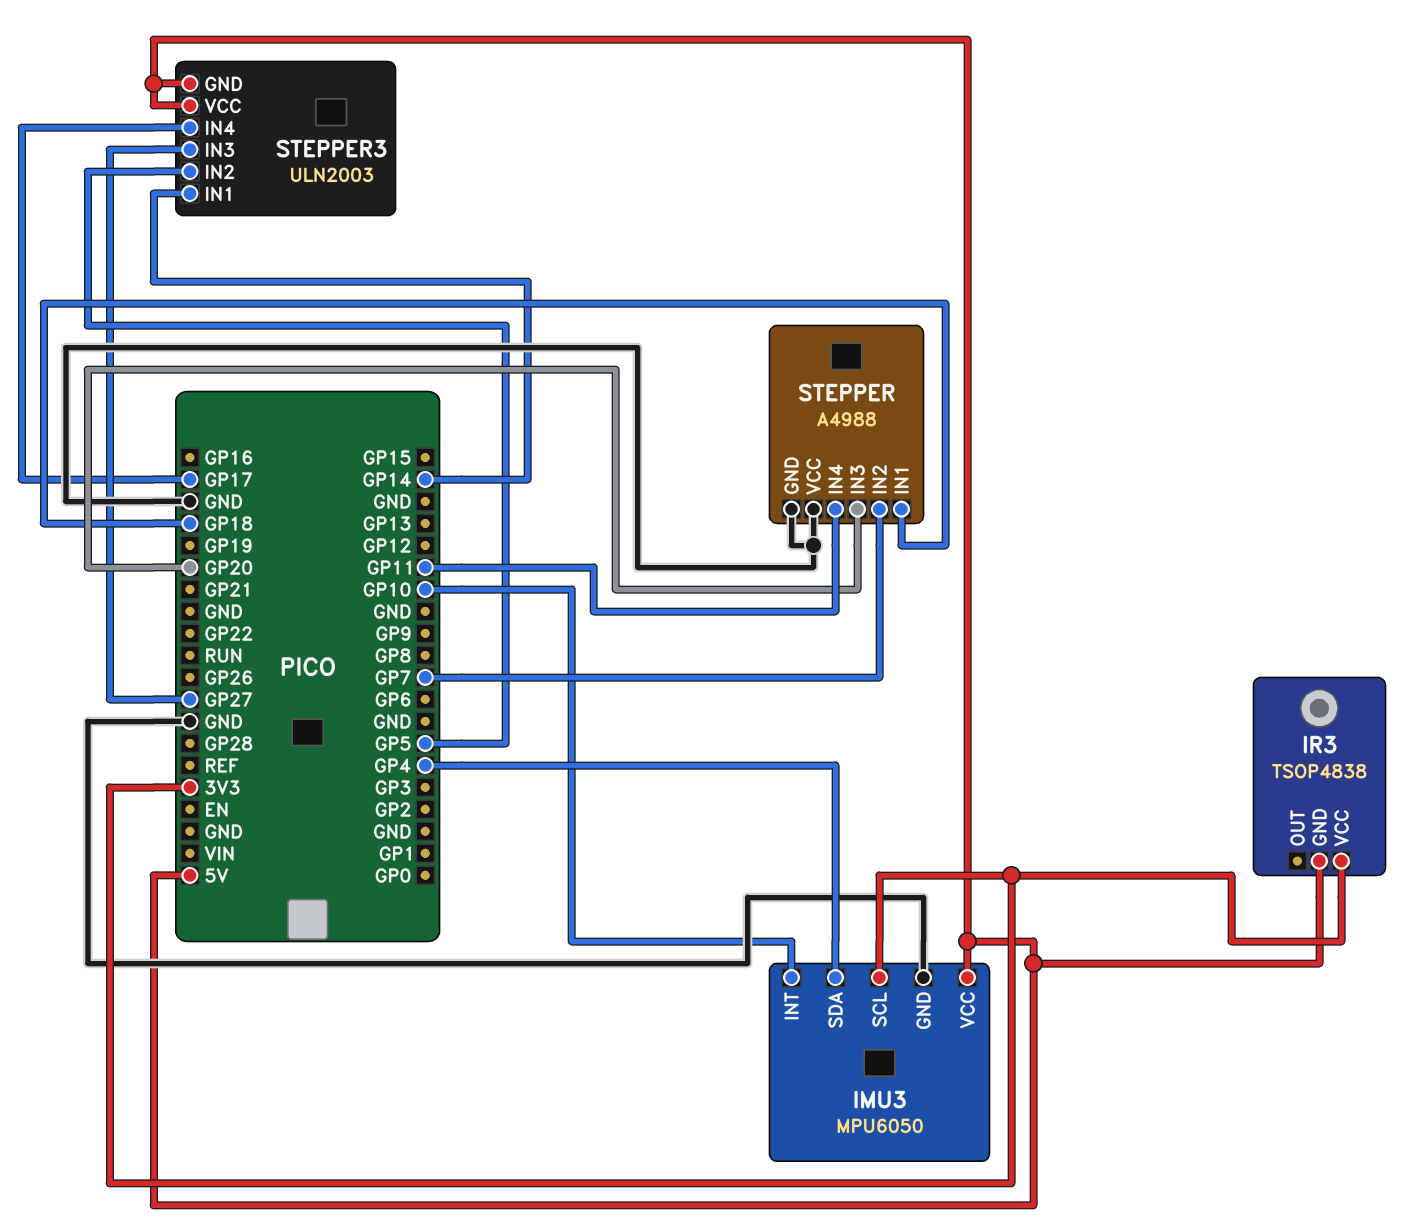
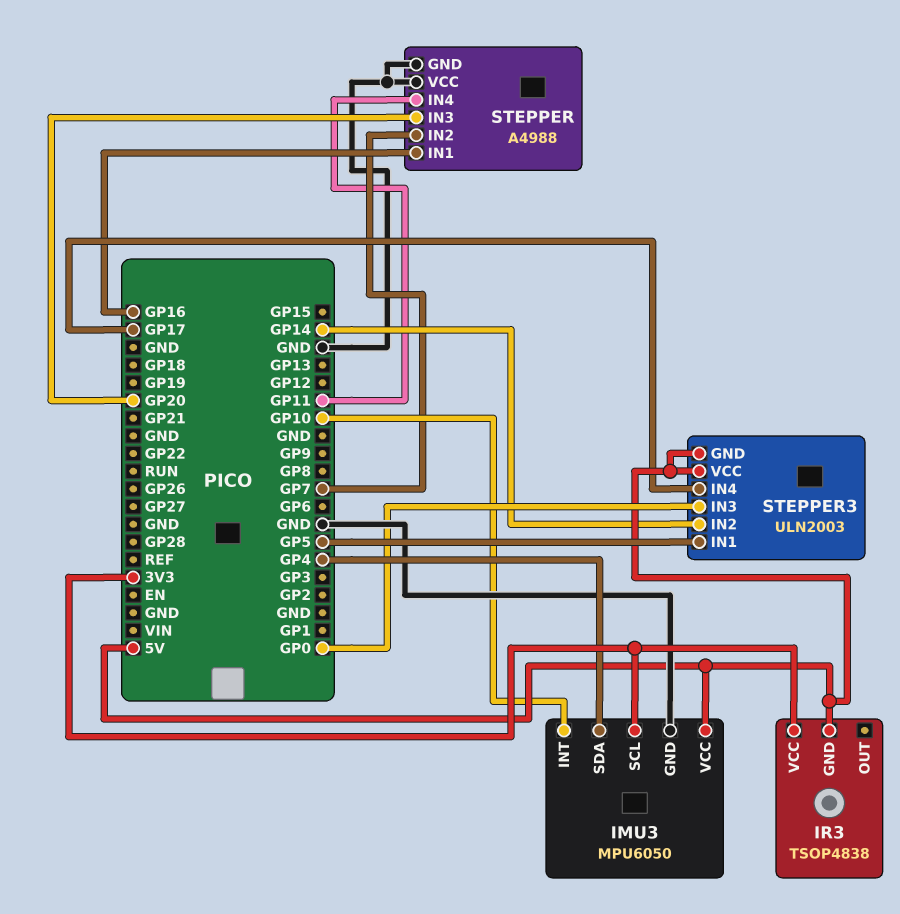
STEPPER pin IN1: GP18 -> GP16
STEPPER3 pin IN1: GP14 -> GP5
STEPPER3 pin IN2: GP5 -> GP14
STEPPER3 pin IN3: GP27 -> GP0

